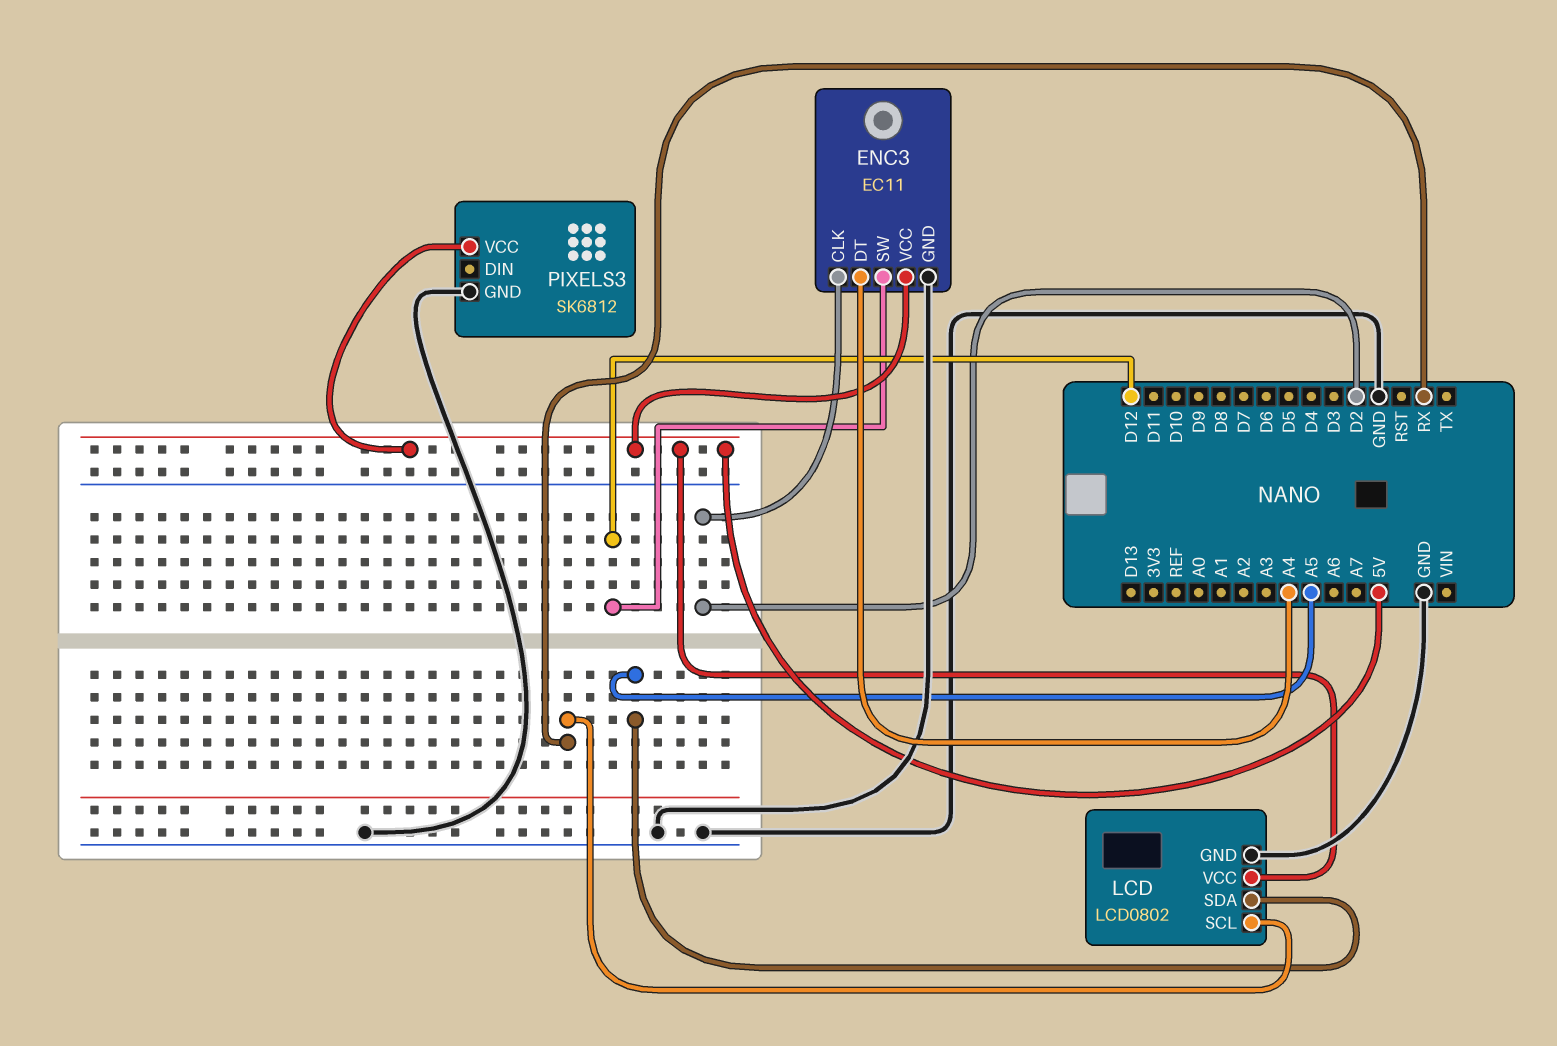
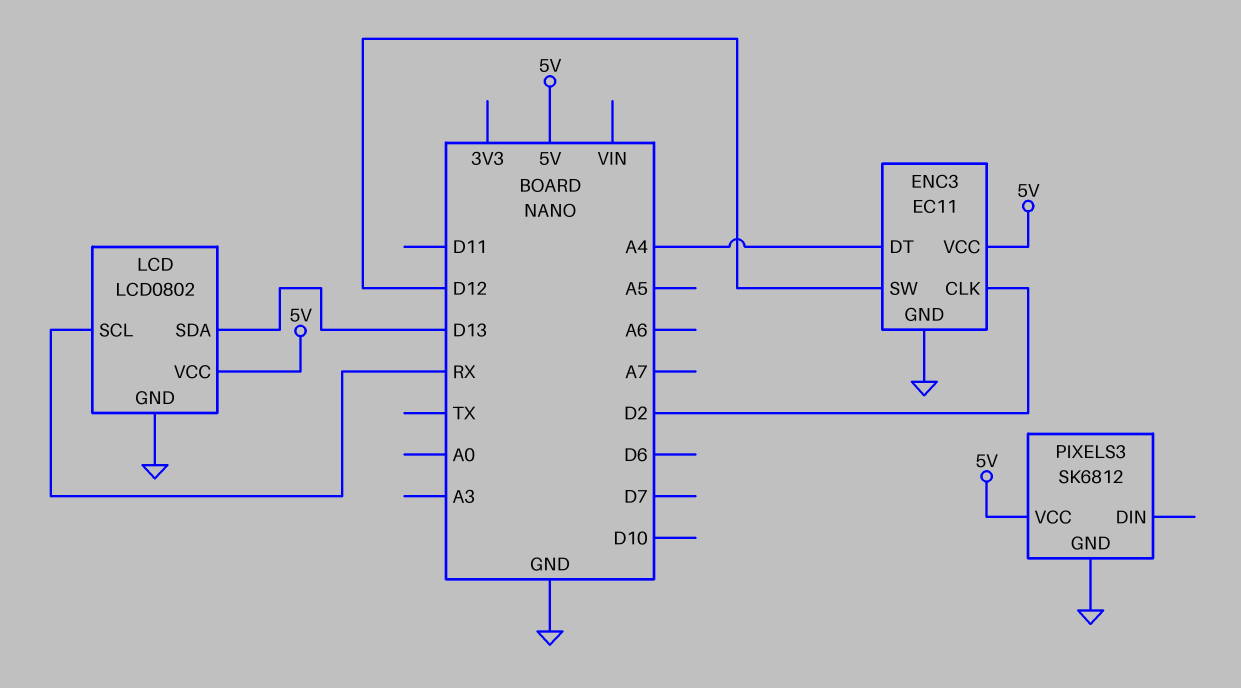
LCD pin SDA: A5 -> D13

